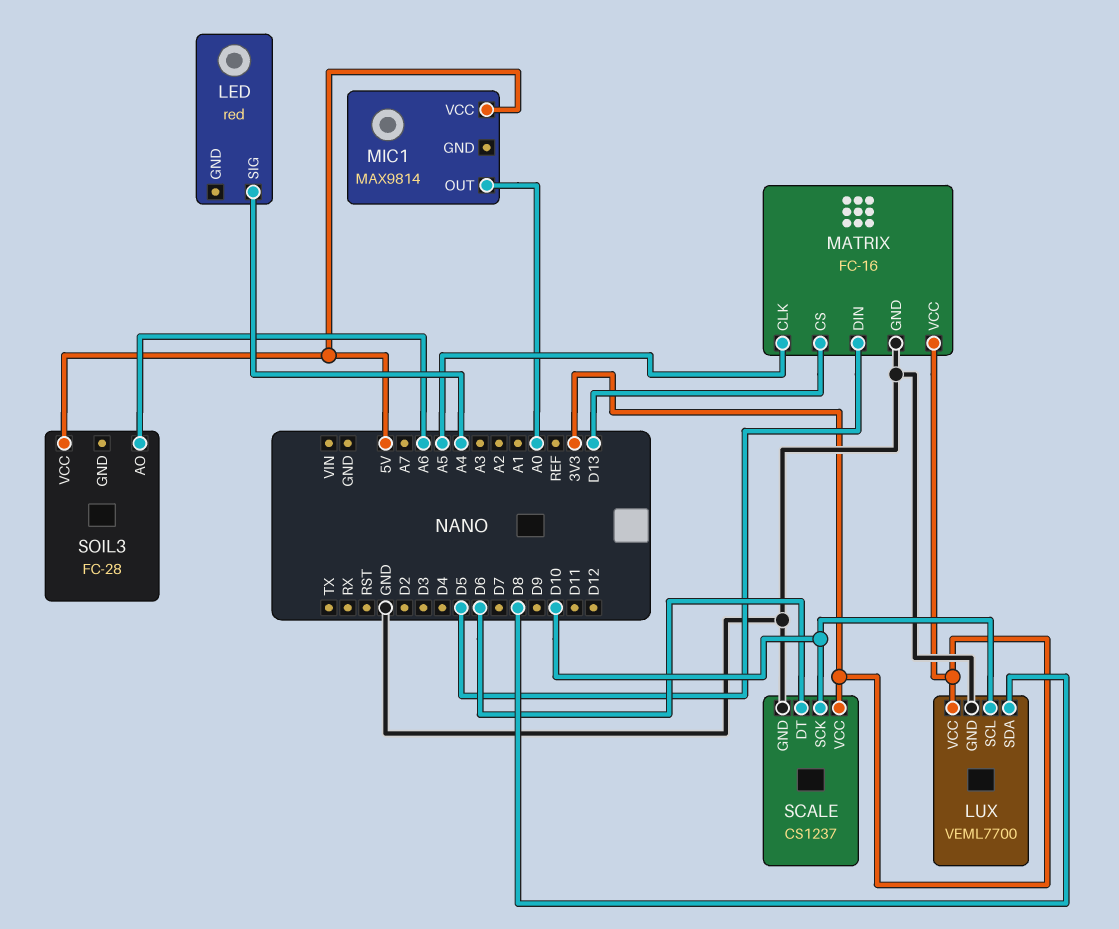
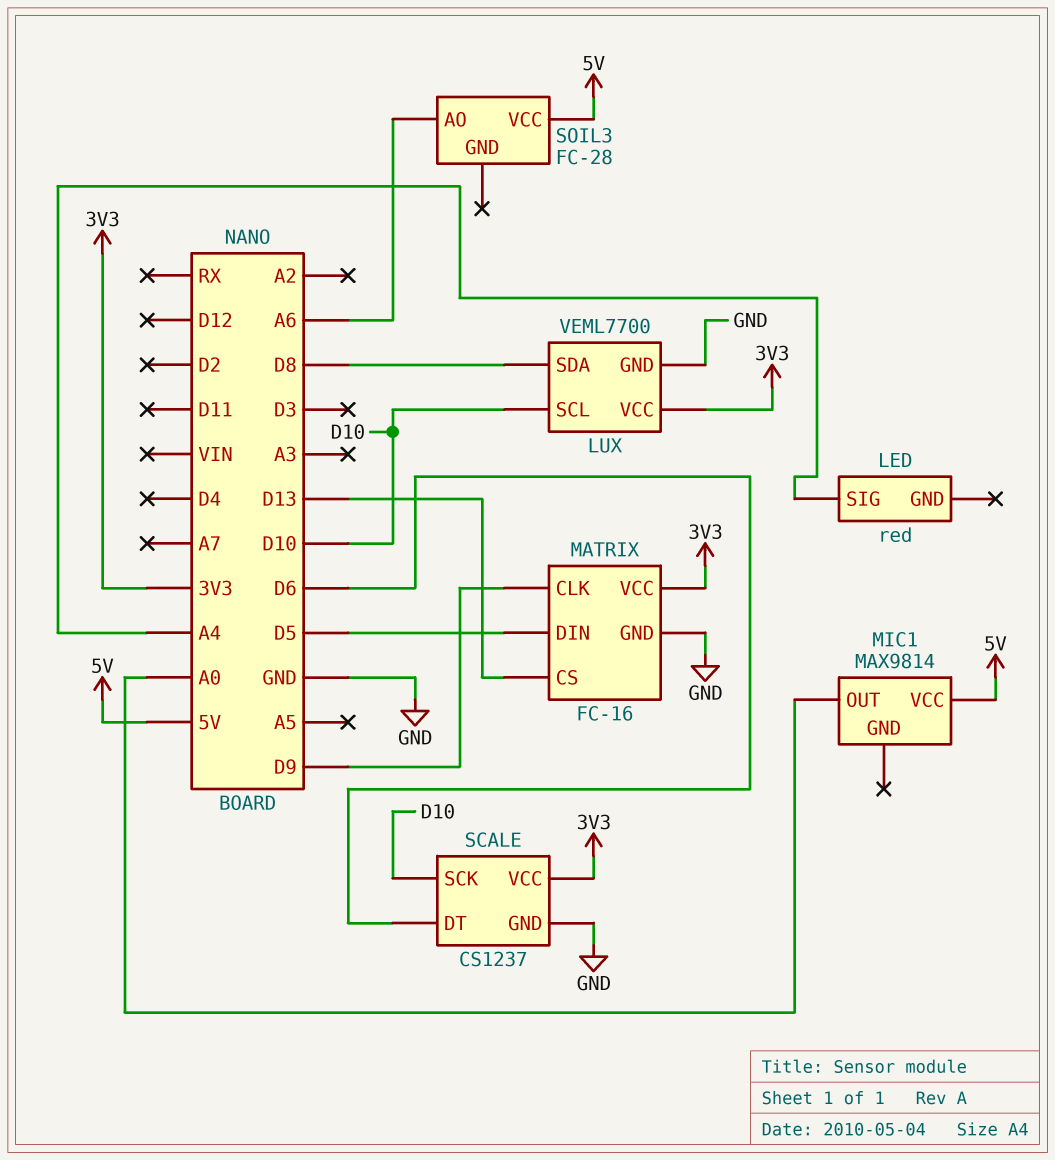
MATRIX pin CLK: A5 -> D9

